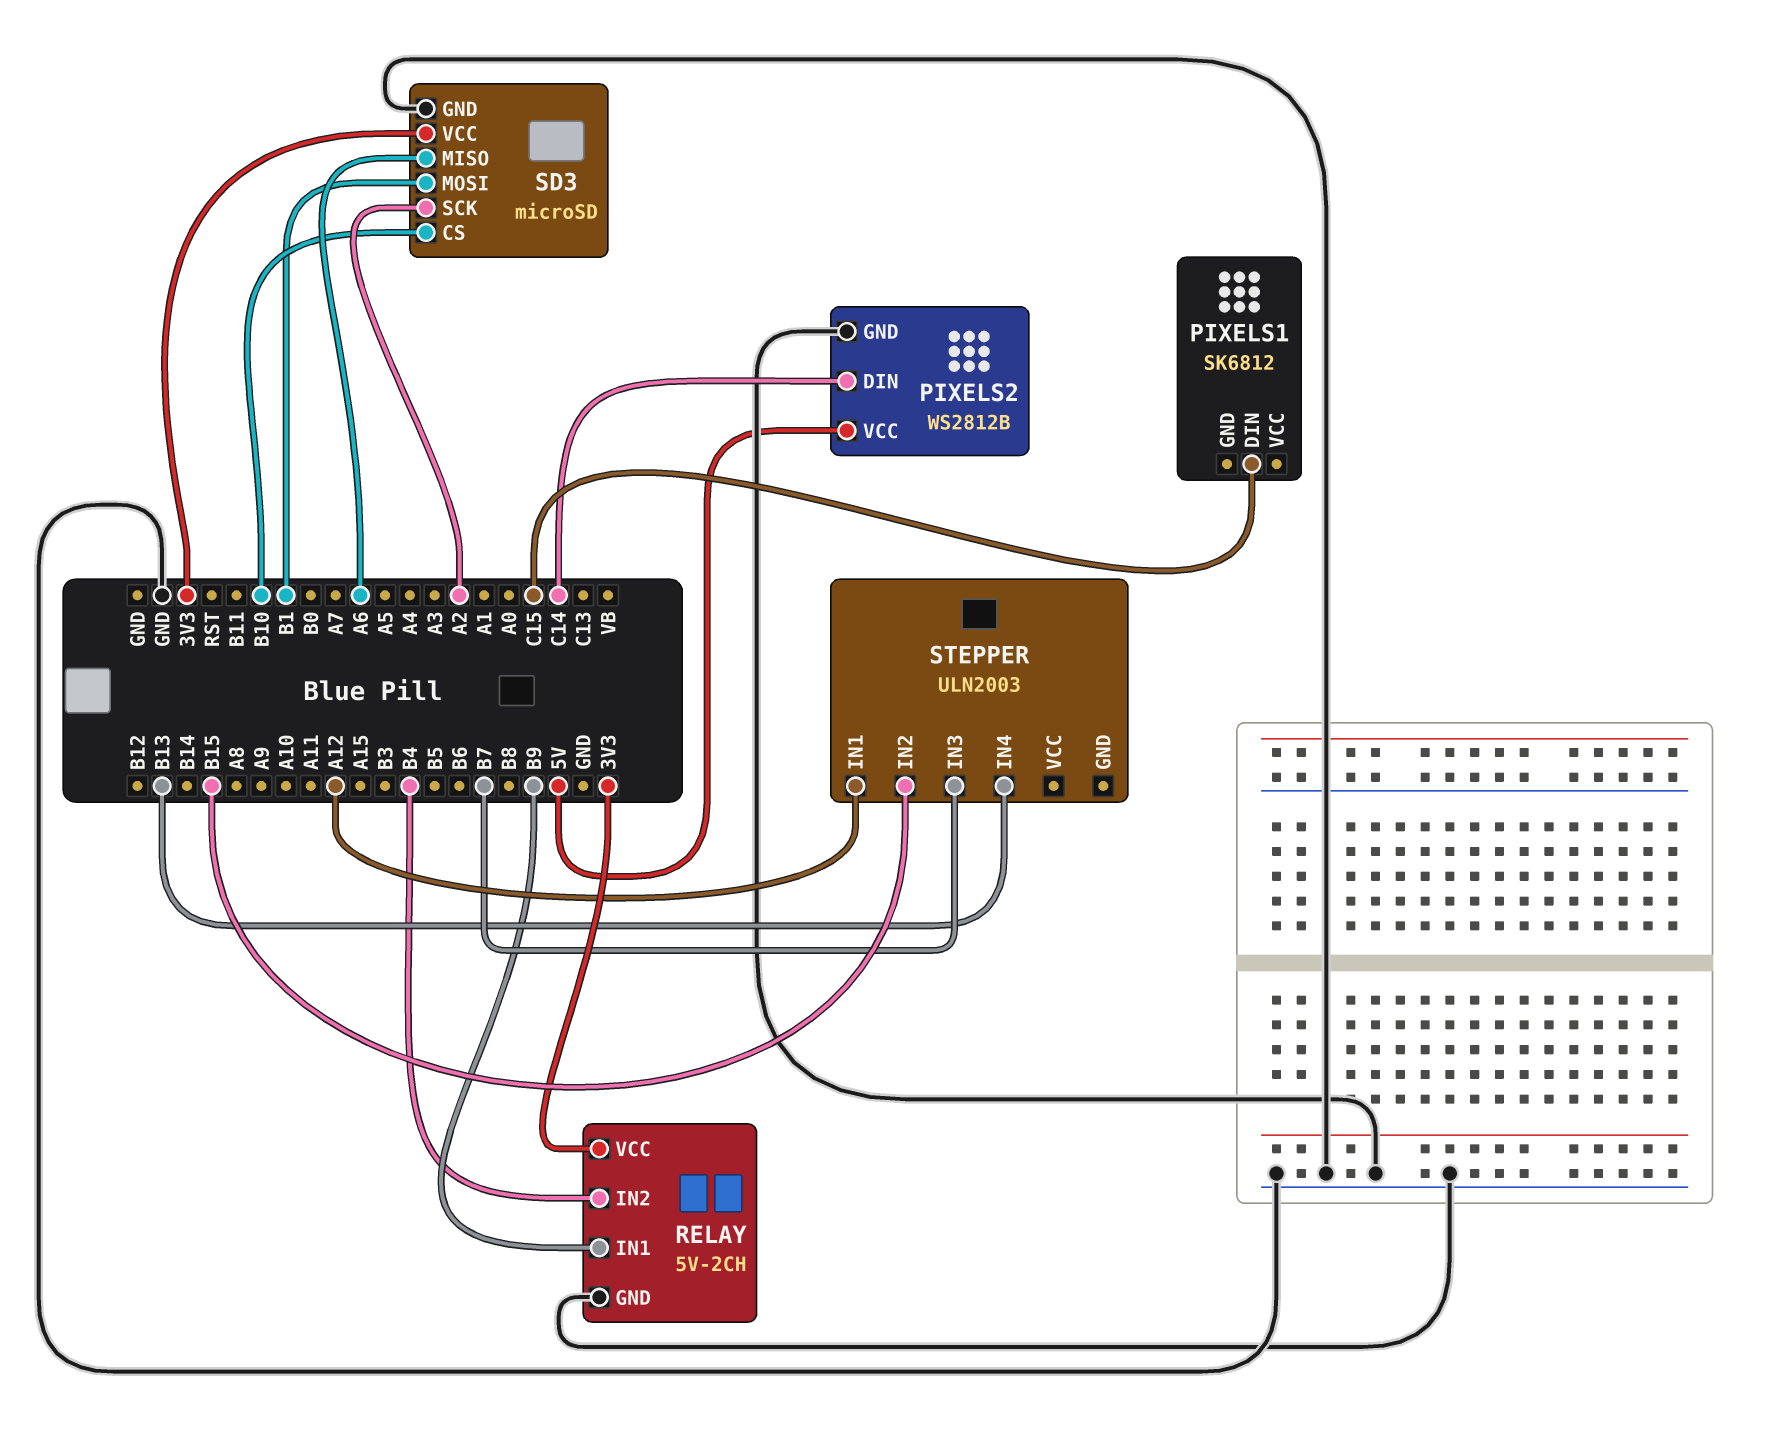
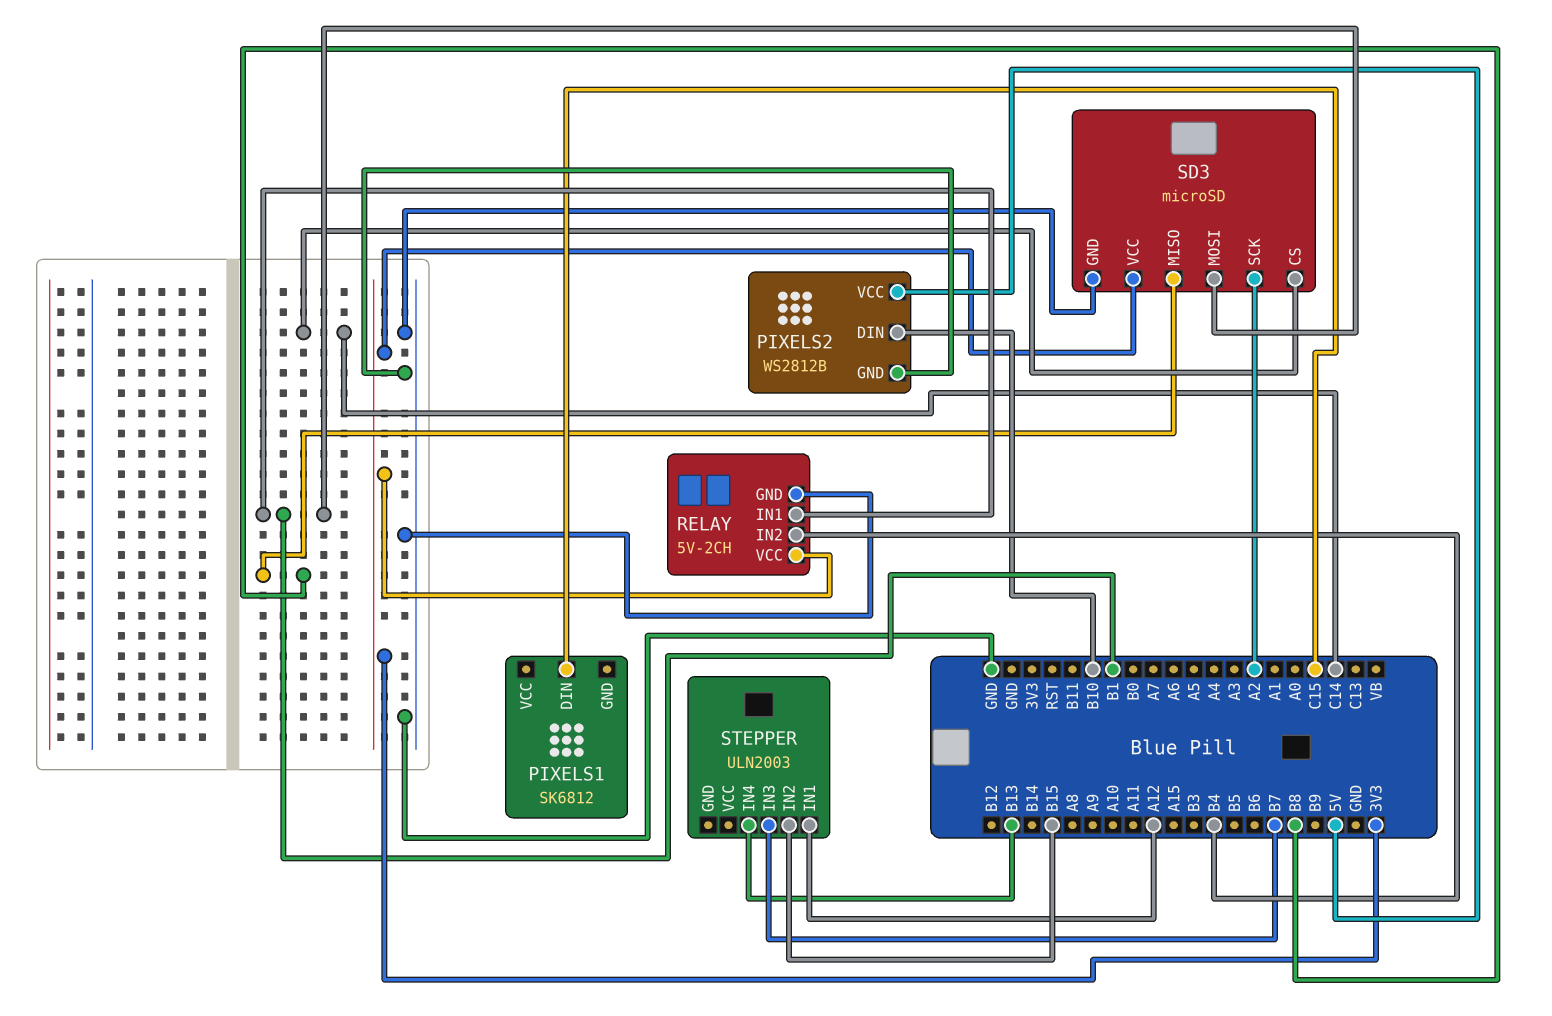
PIXELS2 pin DIN: C14 -> B10
RELAY pin IN1: B9 -> B1
SD3 pin CS: B10 -> C14
SD3 pin MISO: A6 -> B8

